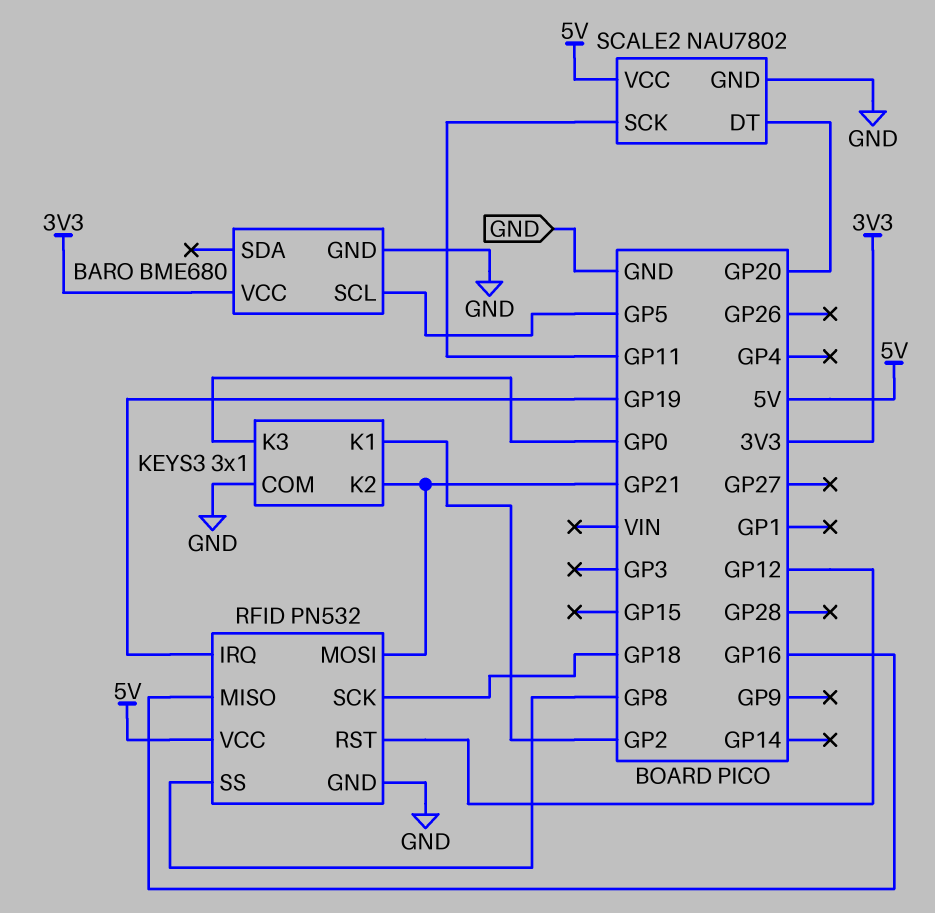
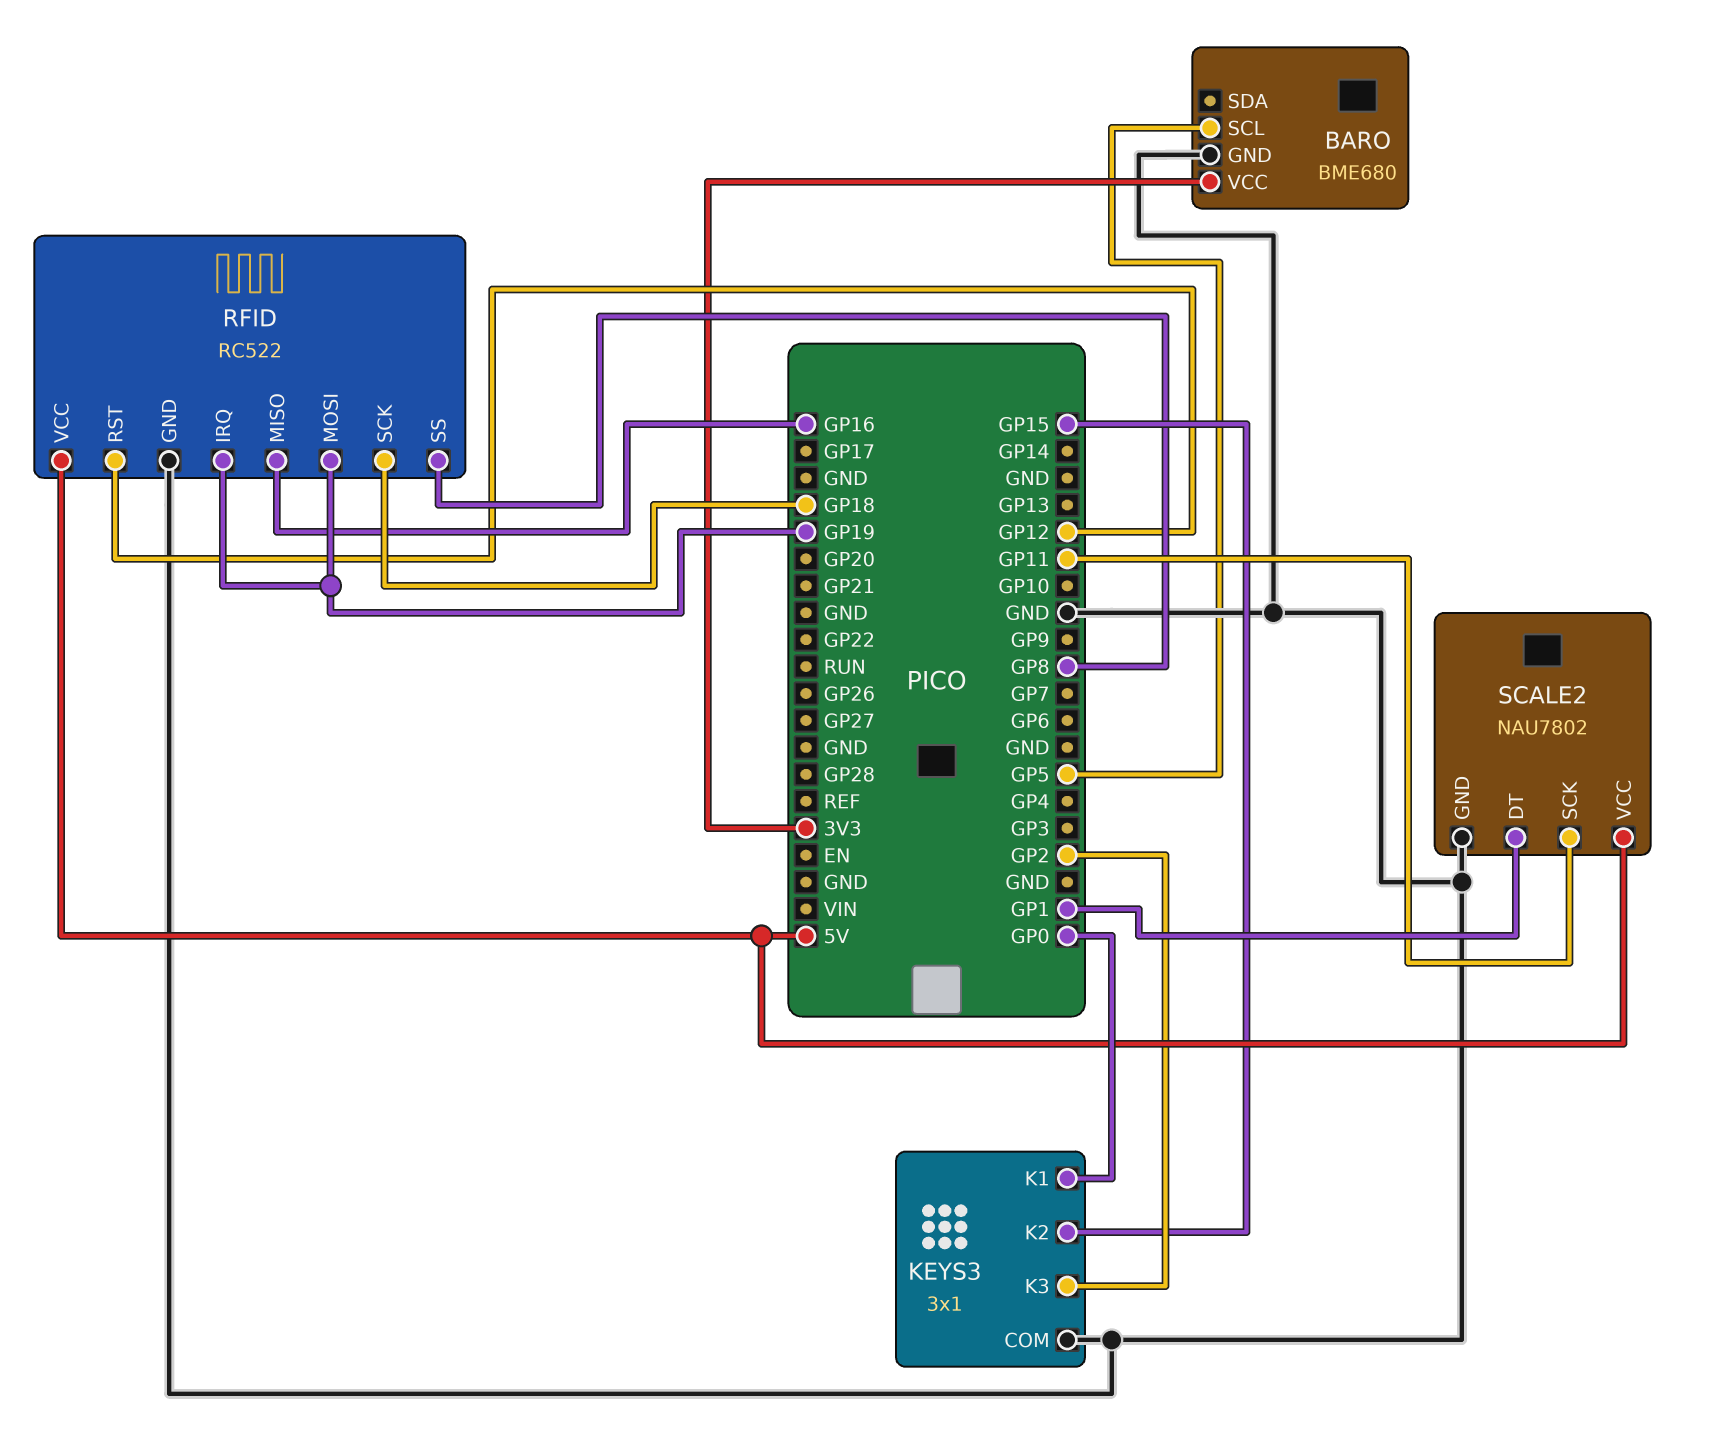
KEYS3 pin K1: GP2 -> GP0
KEYS3 pin K2: GP21 -> GP15
KEYS3 pin K3: GP0 -> GP2
RFID: PN532 -> RC522
RFID pin MOSI: GP21 -> GP19
SCALE2 pin DT: GP20 -> GP1

